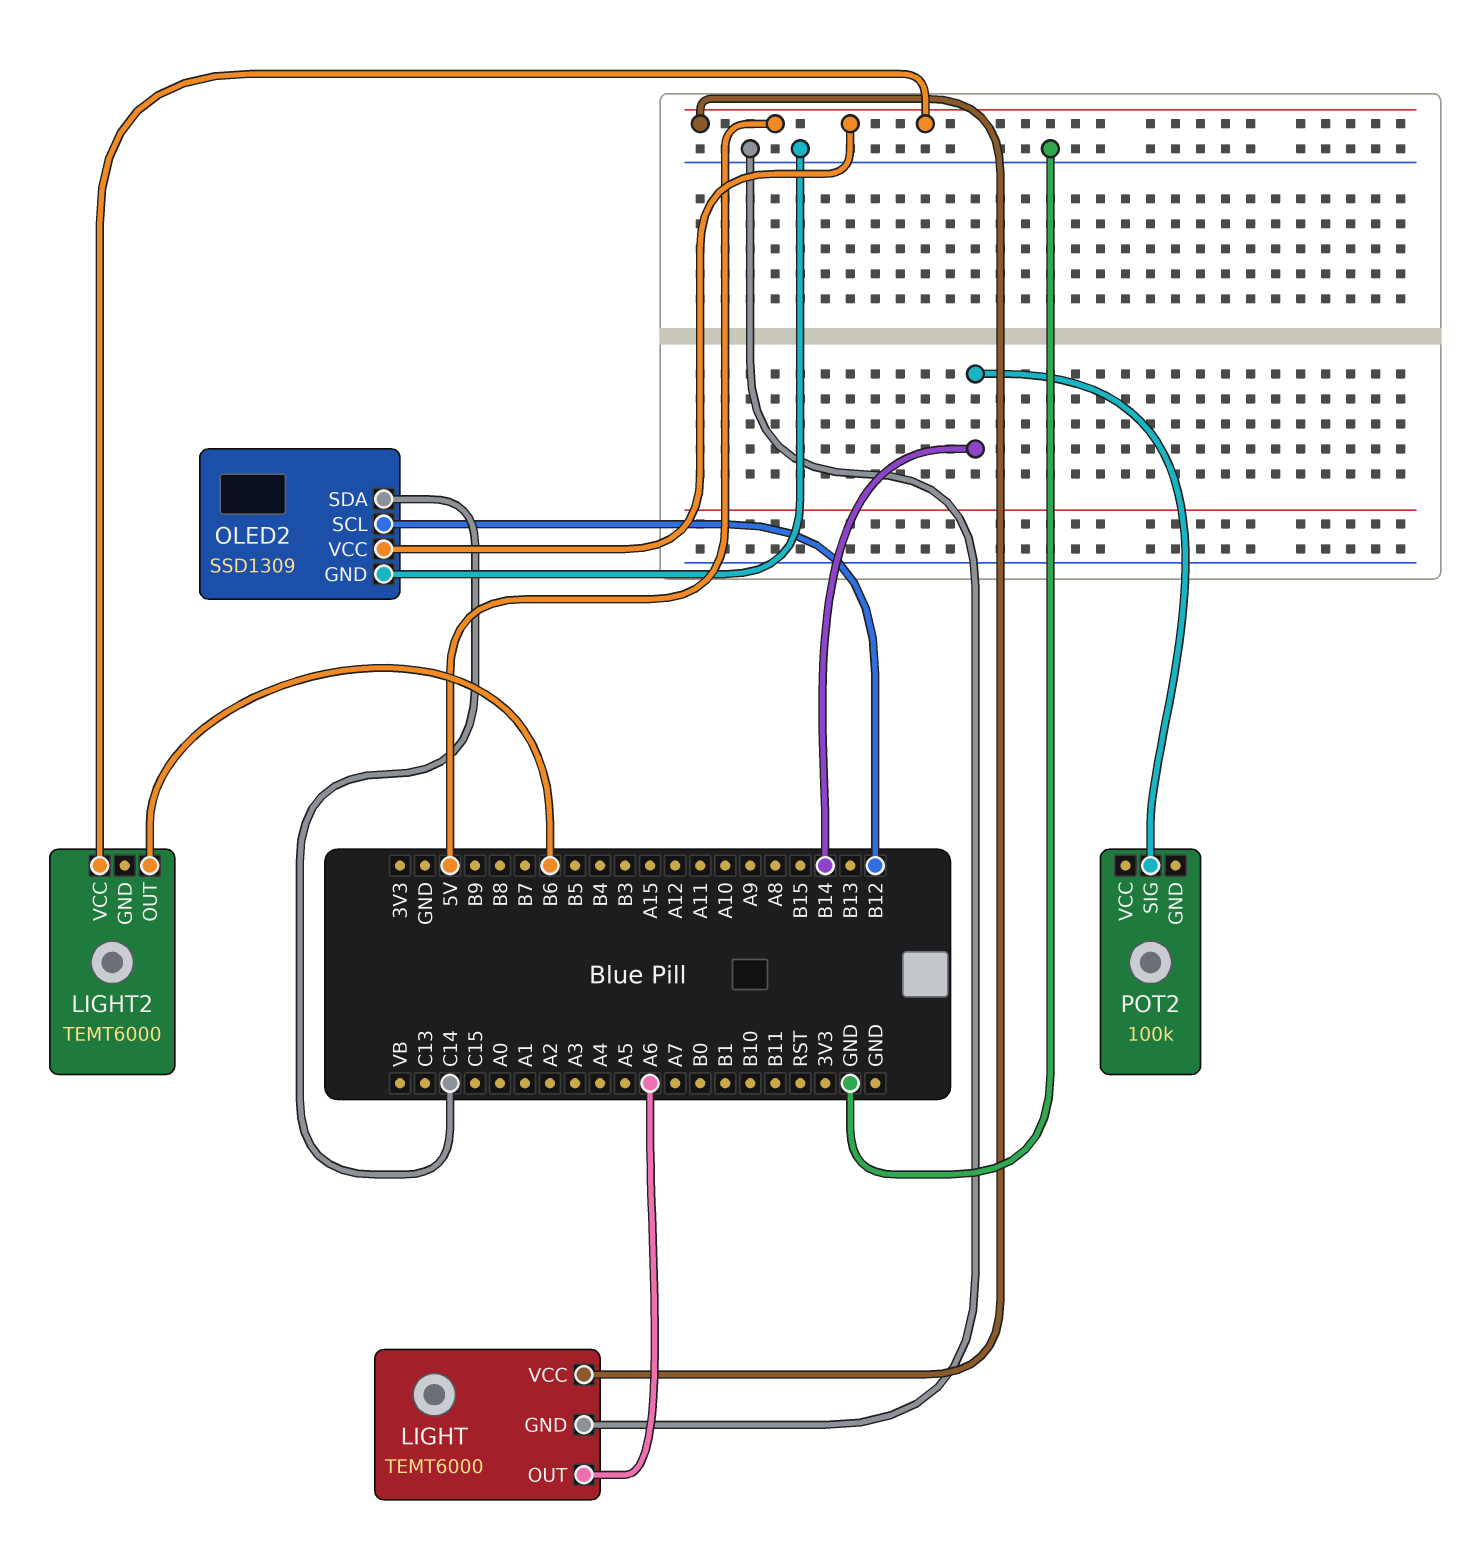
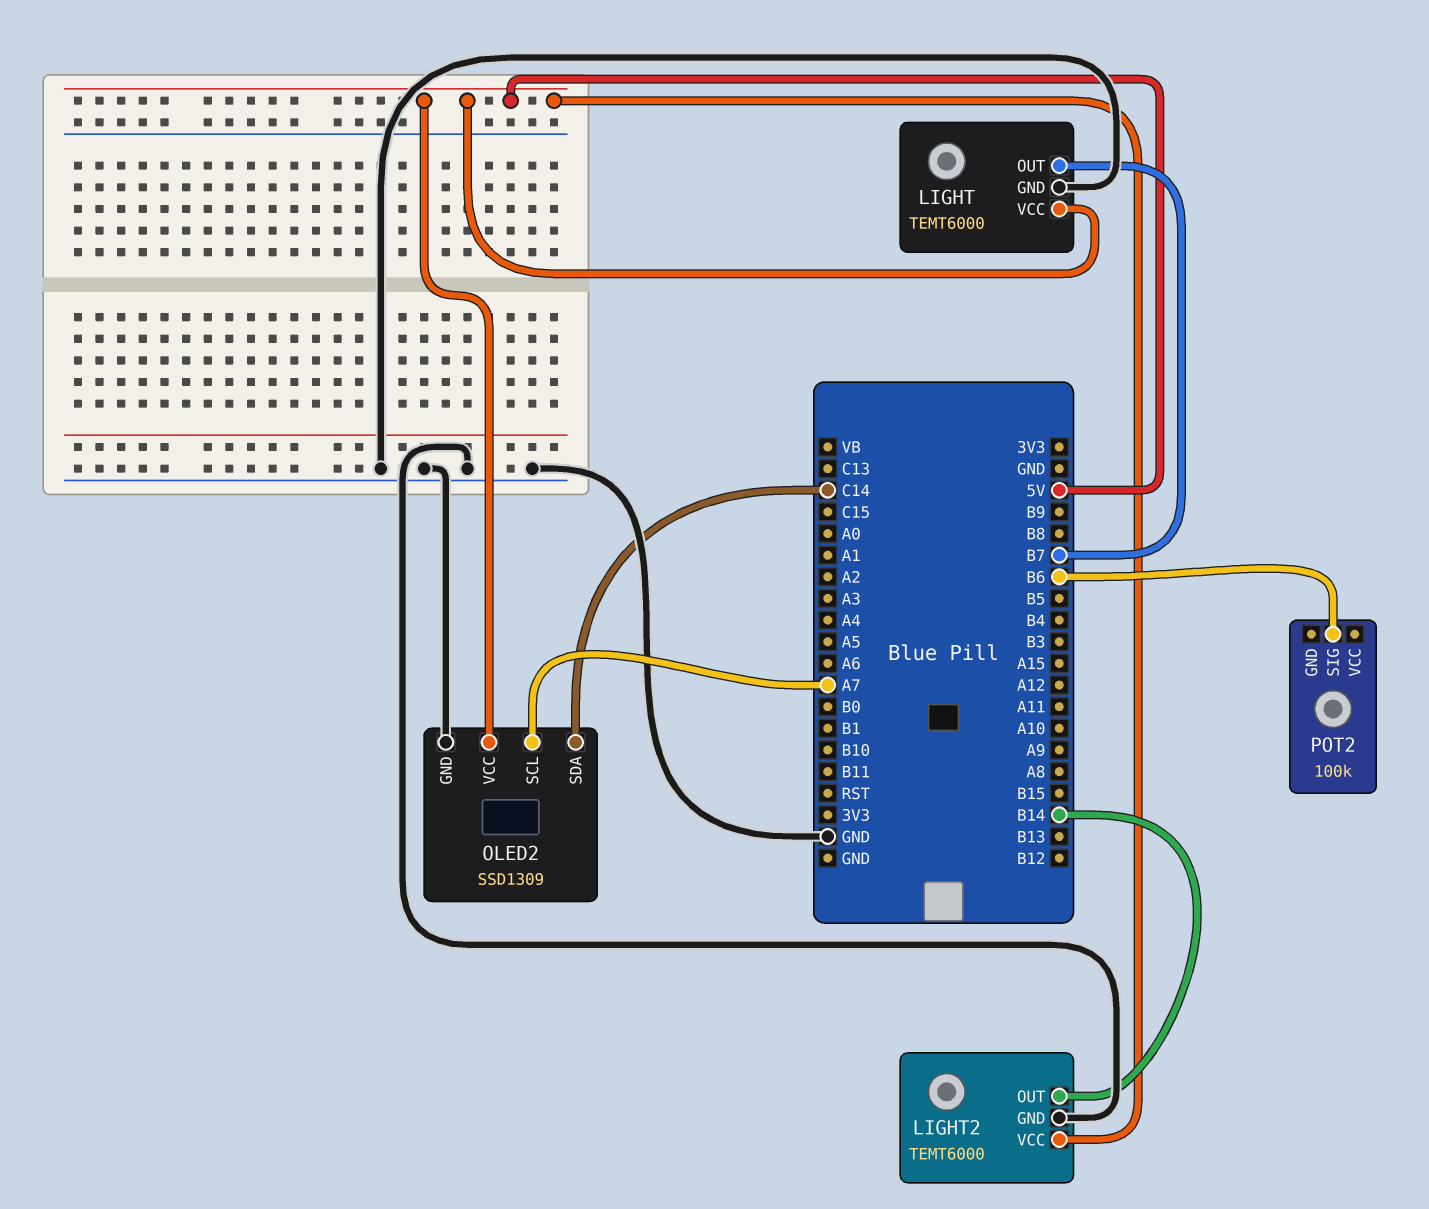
LIGHT pin OUT: A6 -> B7
LIGHT2 pin GND: none -> GND
LIGHT2 pin OUT: B6 -> B14
OLED2 pin SCL: B12 -> A7
POT2 pin SIG: B14 -> B6

